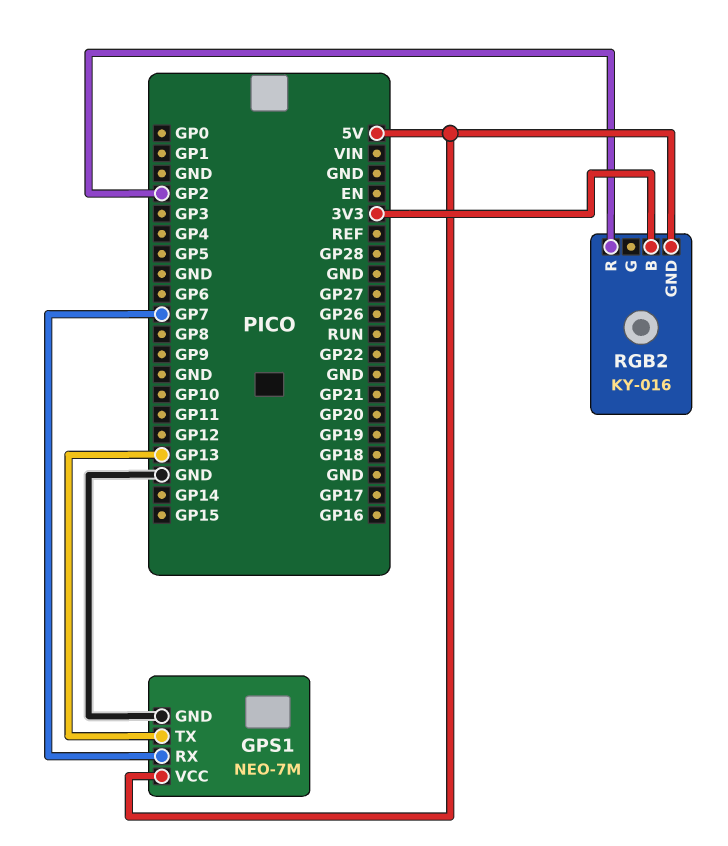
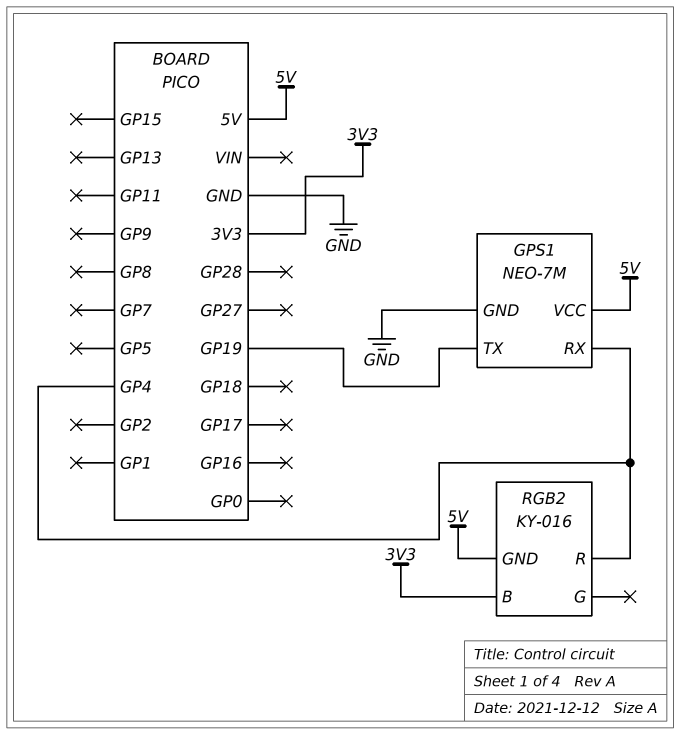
GPS1 pin RX: GP7 -> GP4
GPS1 pin TX: GP13 -> GP19
RGB2 pin R: GP2 -> GP4

